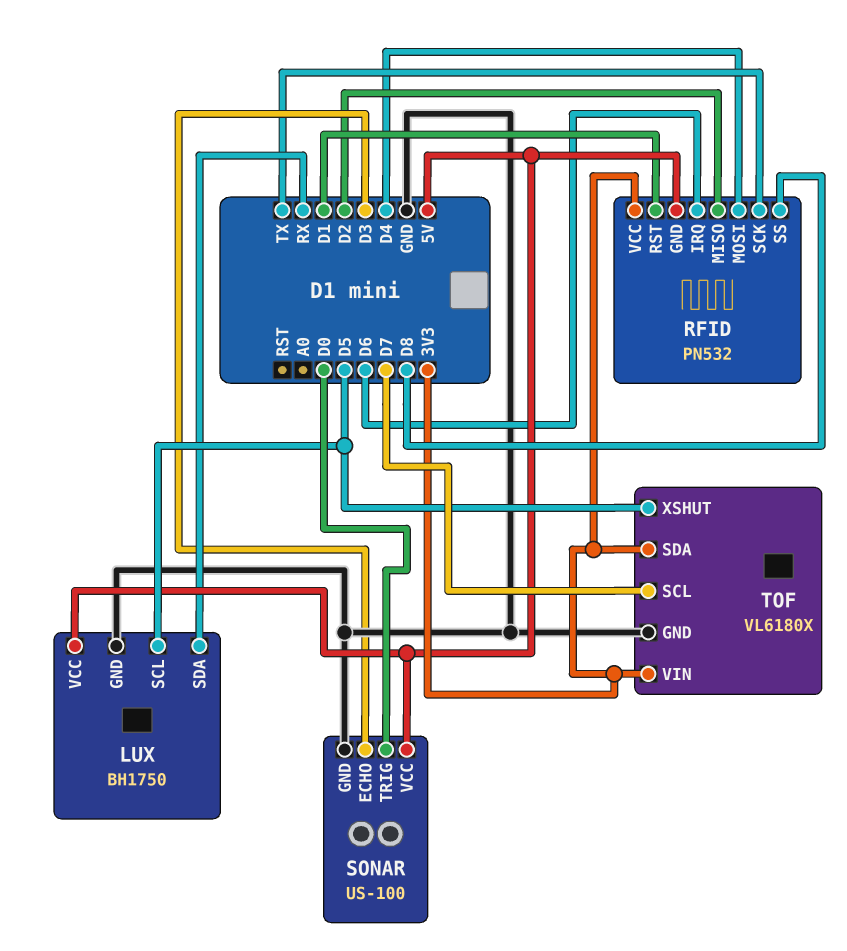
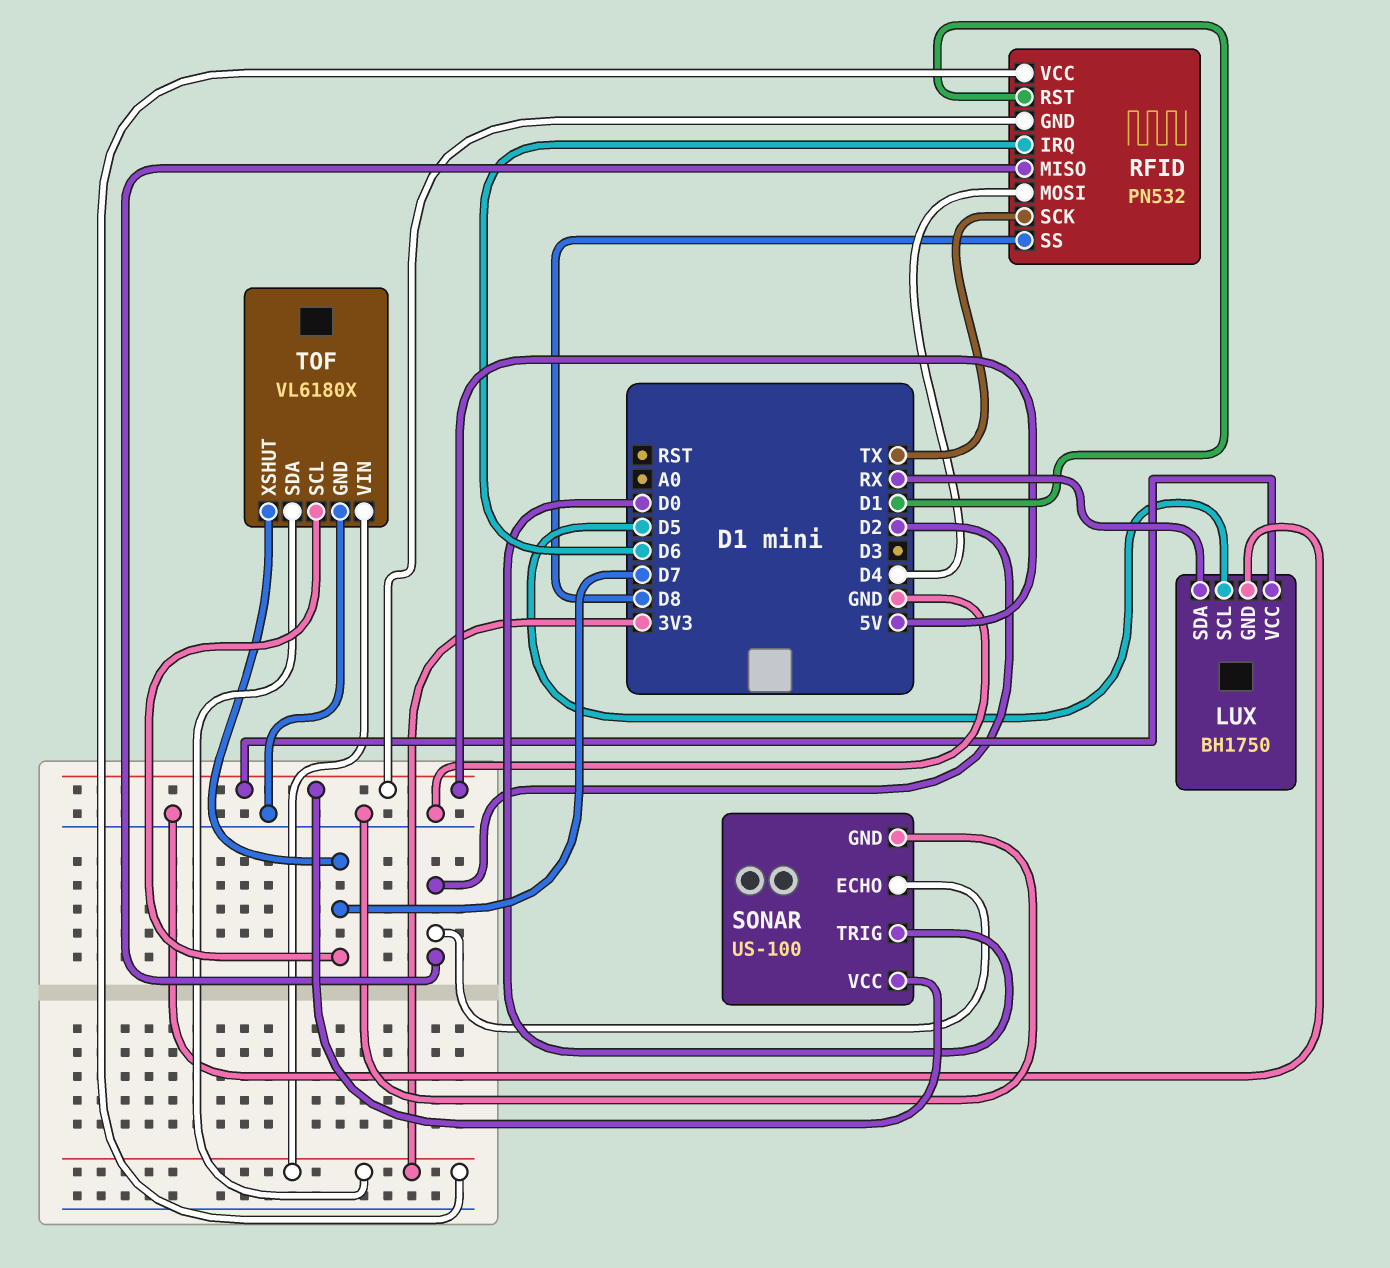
SONAR pin ECHO: D3 -> D2
TOF pin XSHUT: D5 -> D7

